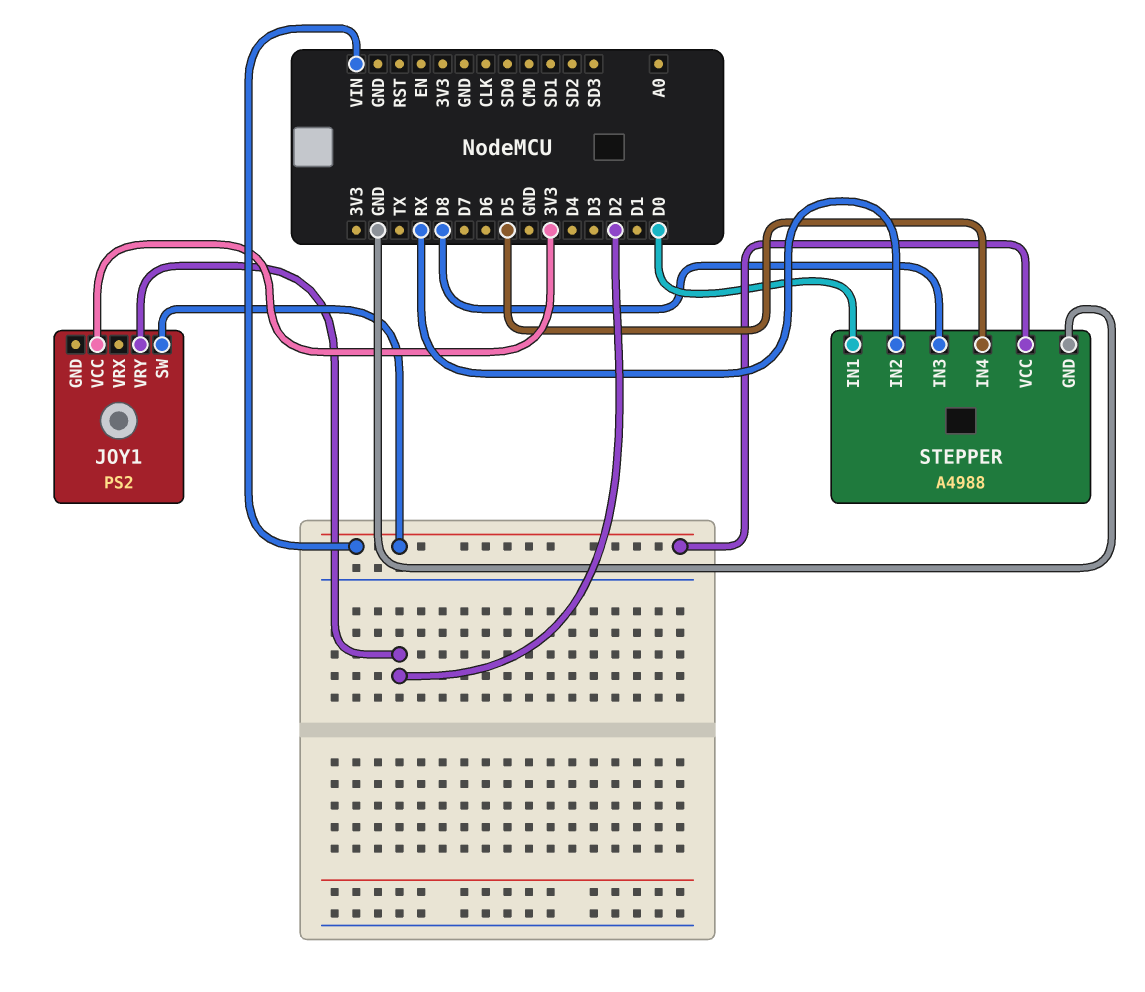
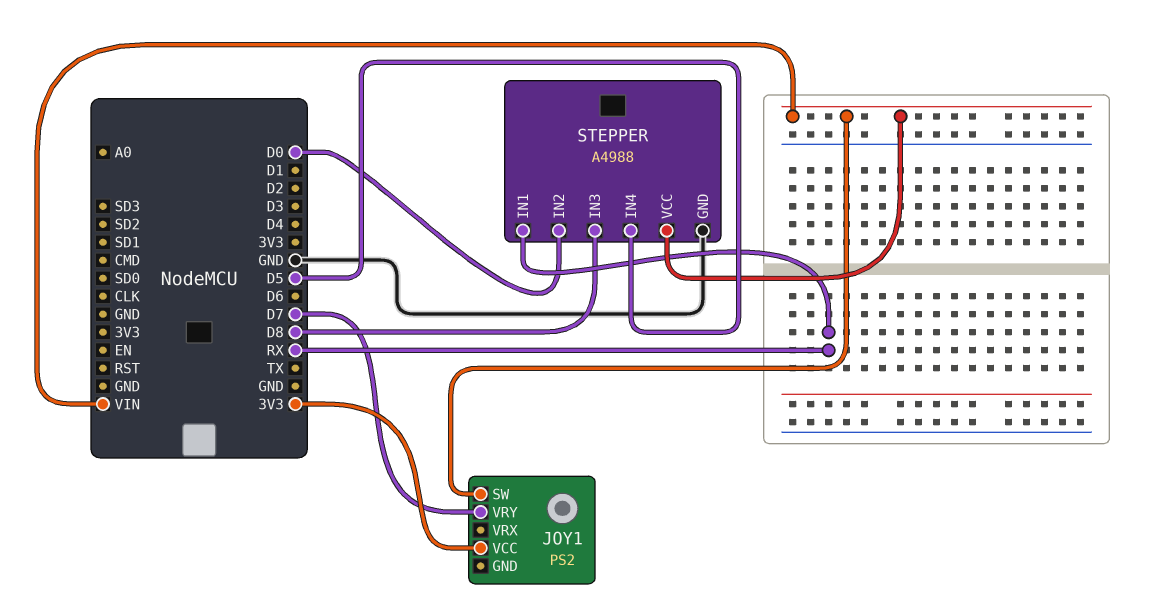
JOY1 pin VRY: D2 -> D7
STEPPER pin IN1: D0 -> RX
STEPPER pin IN2: RX -> D0

